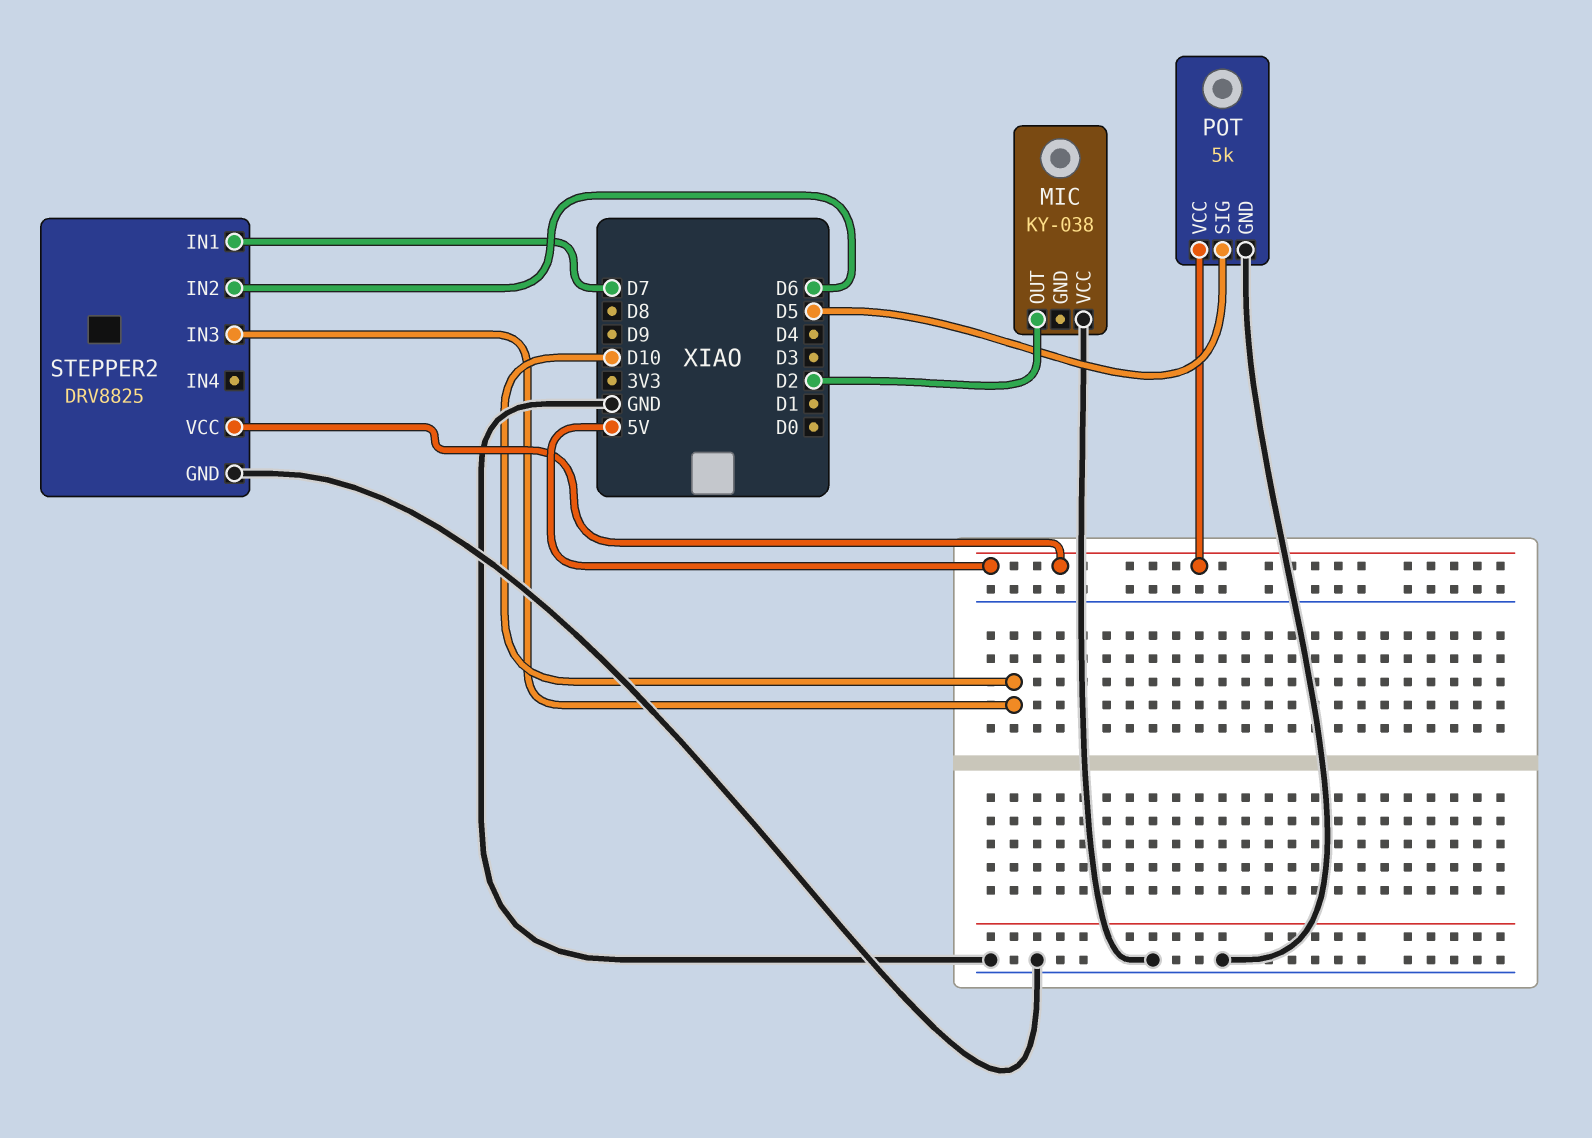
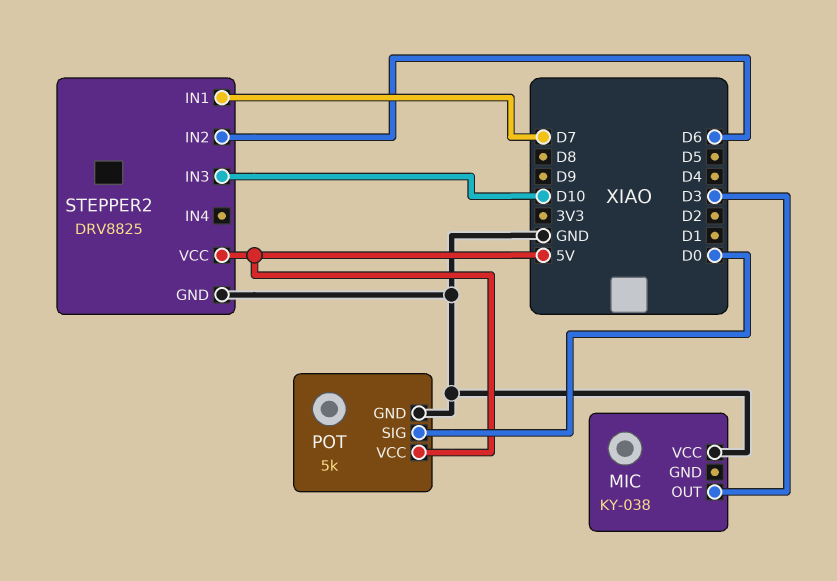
MIC pin OUT: D2 -> D3
POT pin SIG: D5 -> D0

